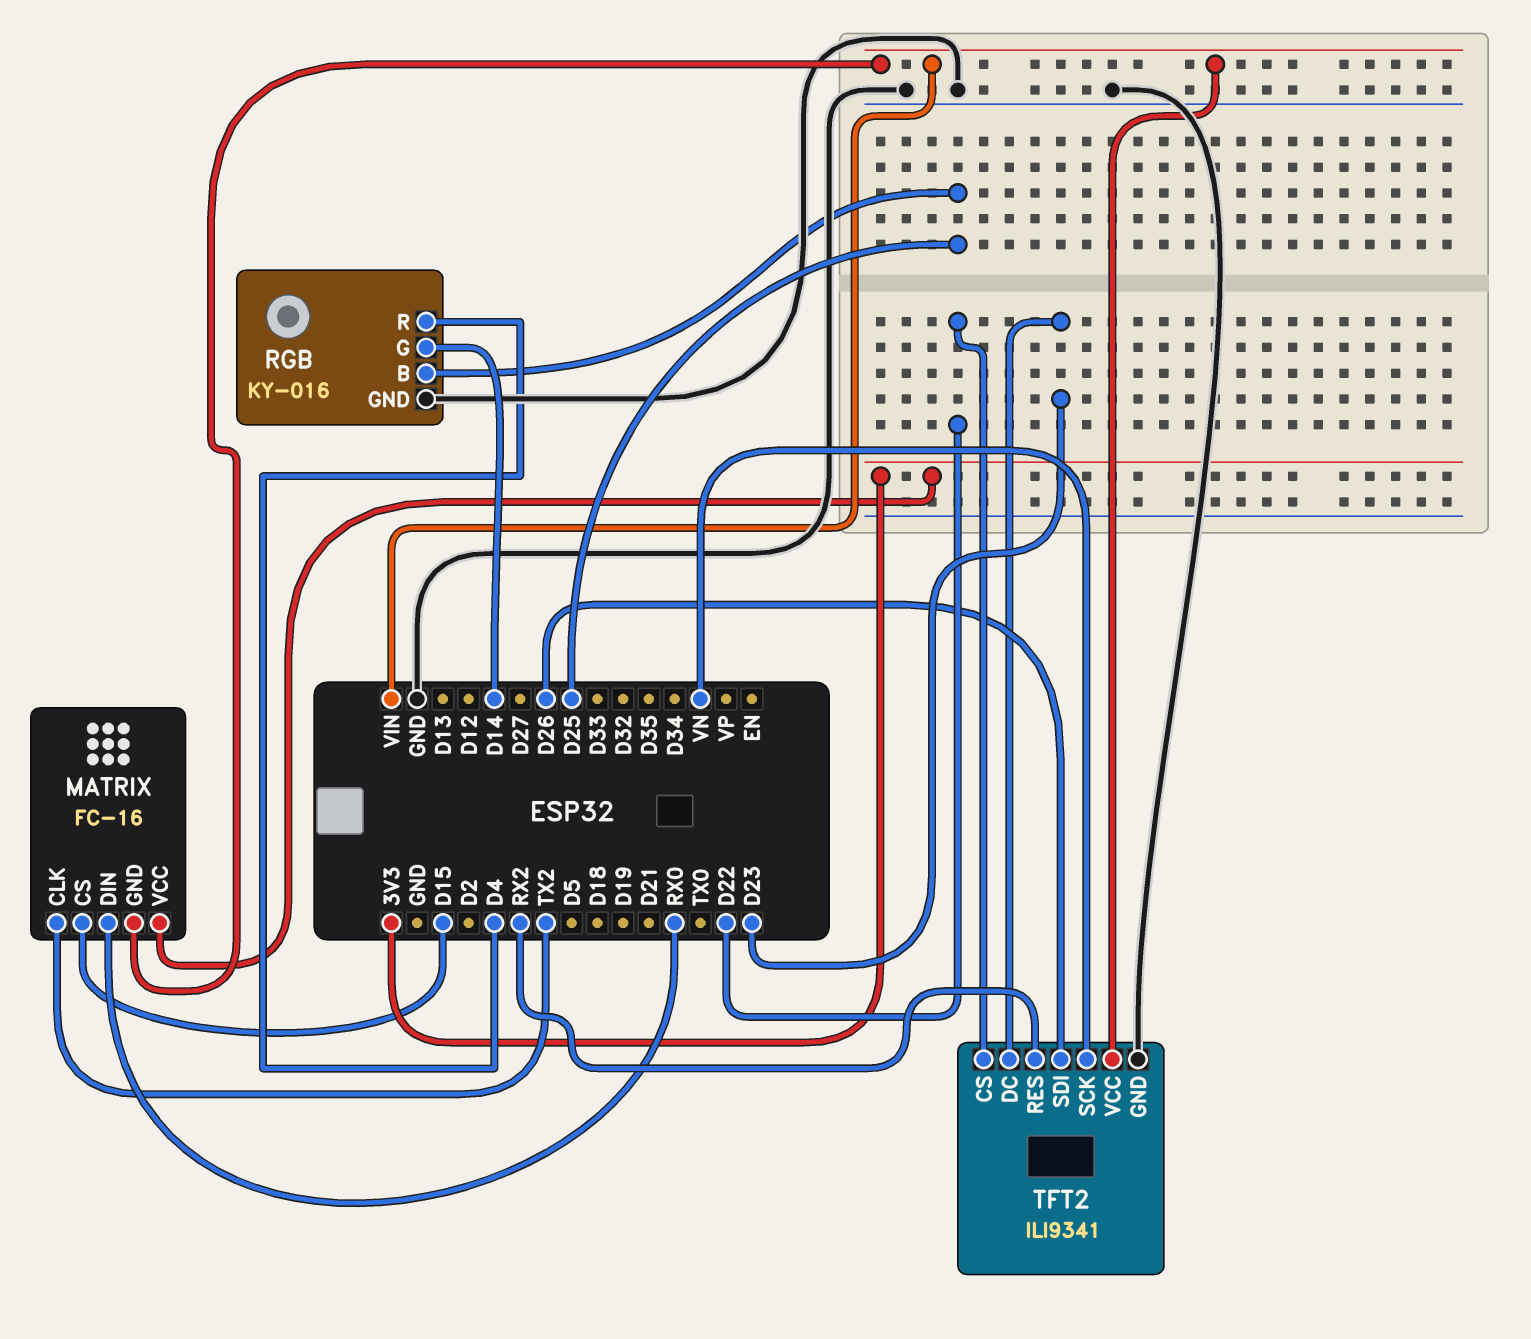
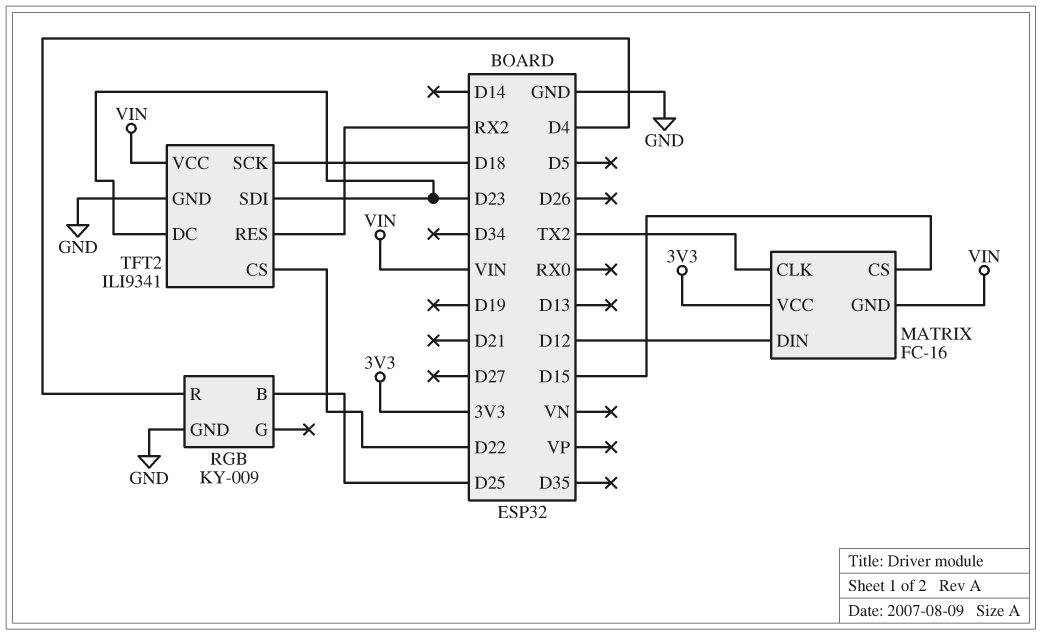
MATRIX pin DIN: RX0 -> D12
RGB: KY-016 -> KY-009
RGB pin G: D14 -> none
TFT2 pin SCK: VN -> D18
TFT2 pin SDI: D26 -> D23

